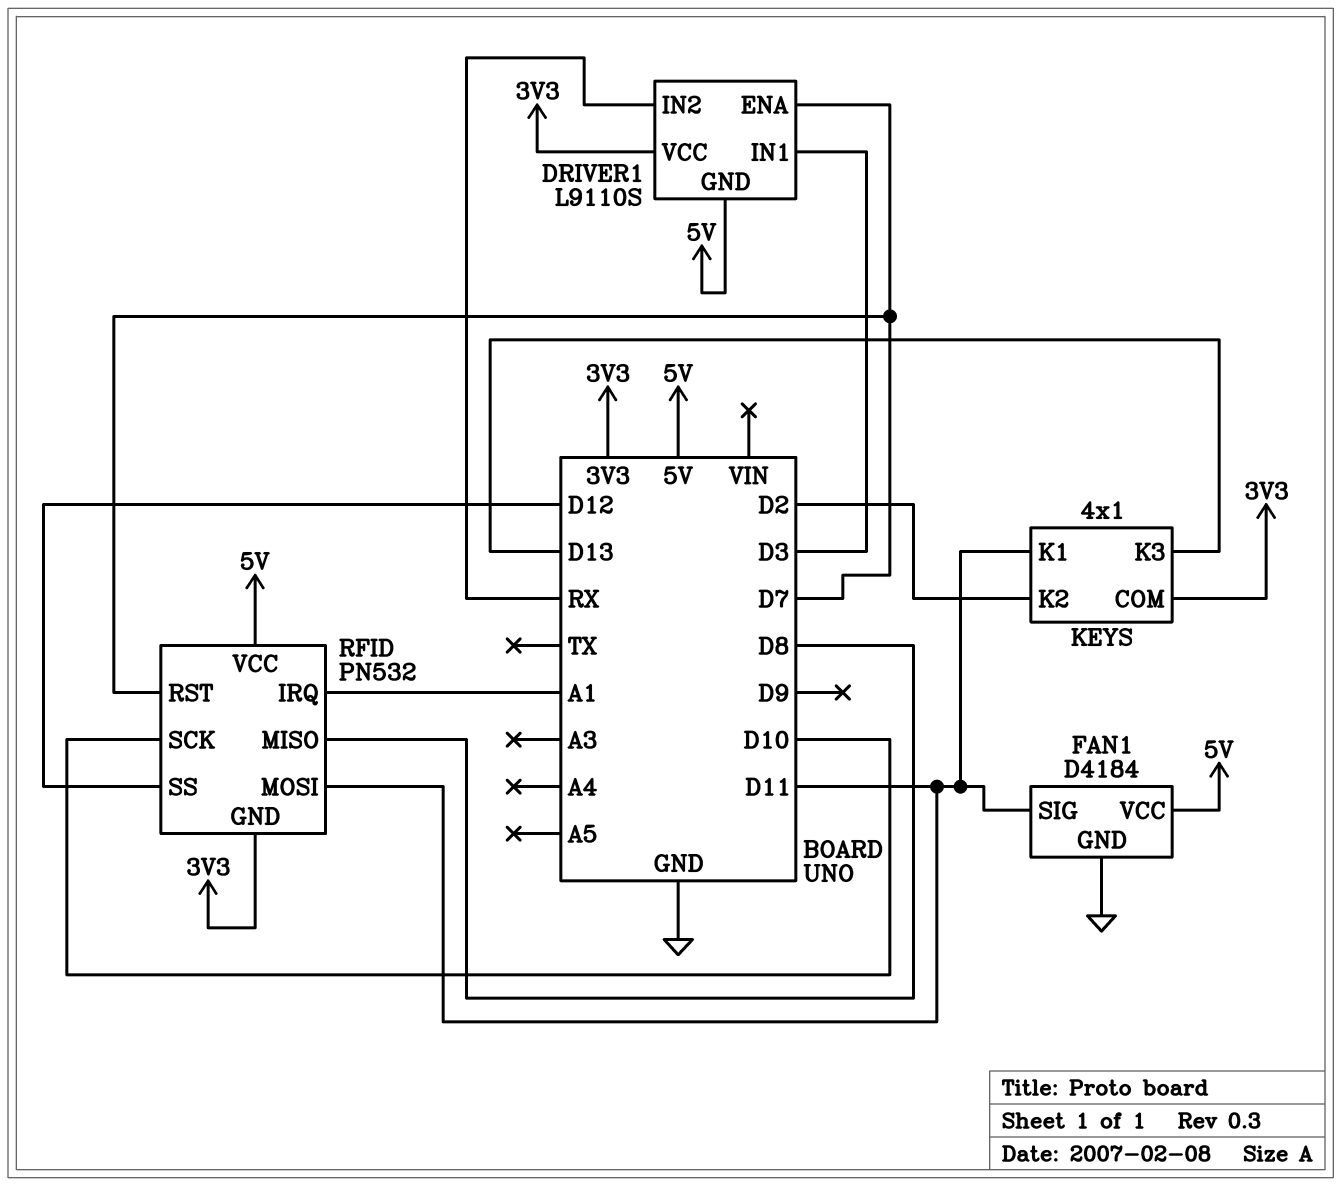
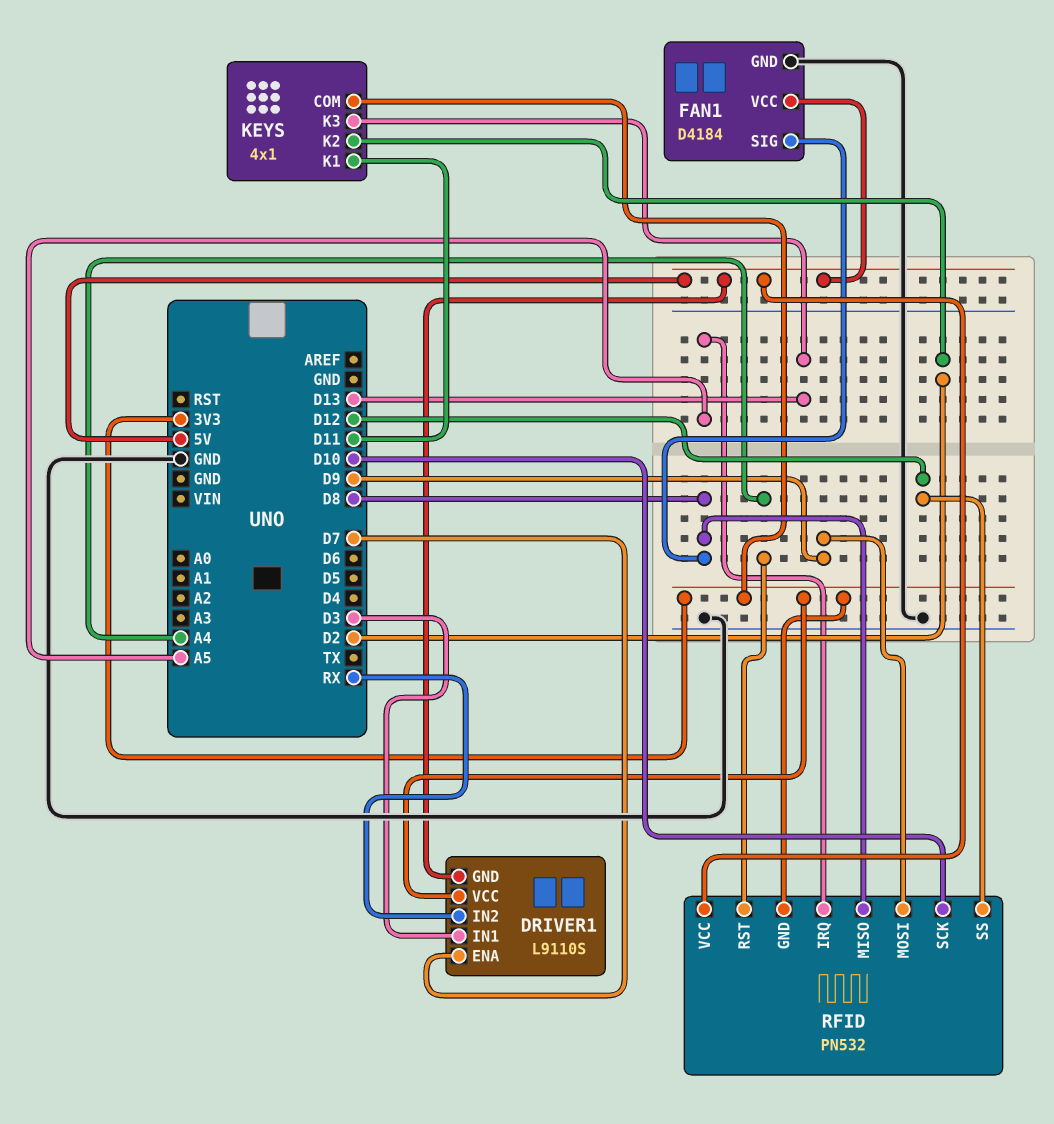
FAN1 pin SIG: D11 -> D8
RFID pin IRQ: A1 -> A5
RFID pin MOSI: D11 -> D9
RFID pin RST: D7 -> A4

